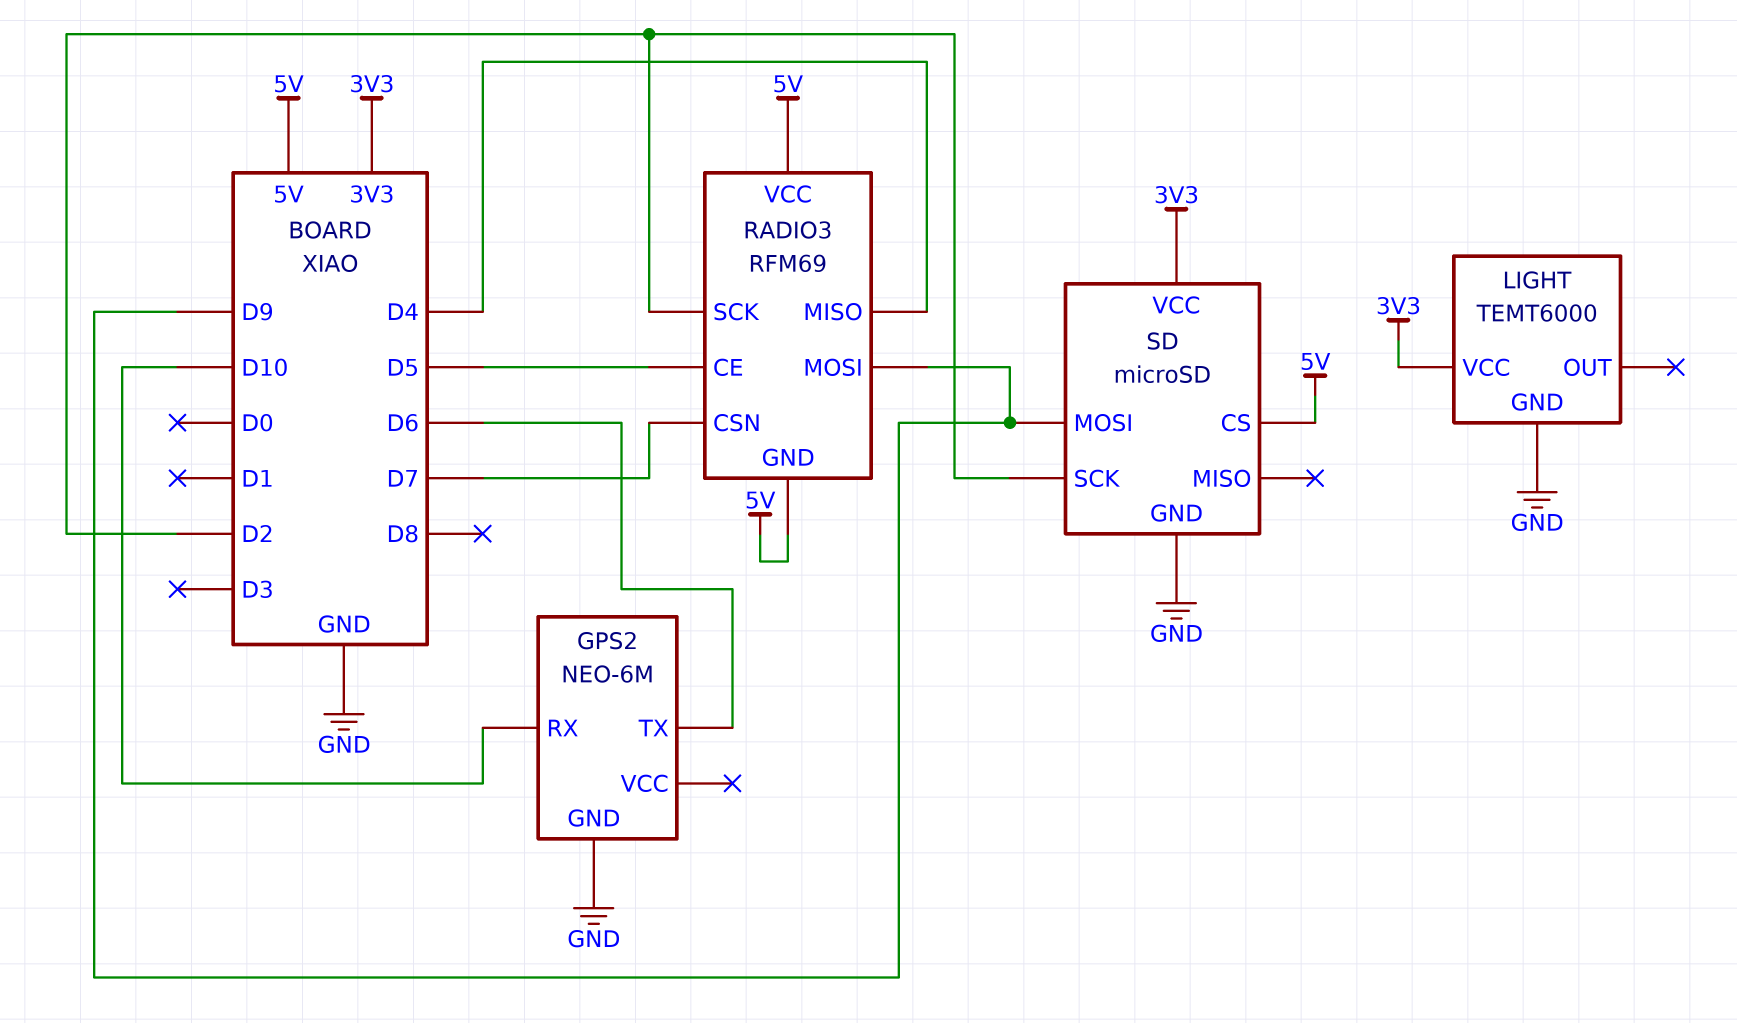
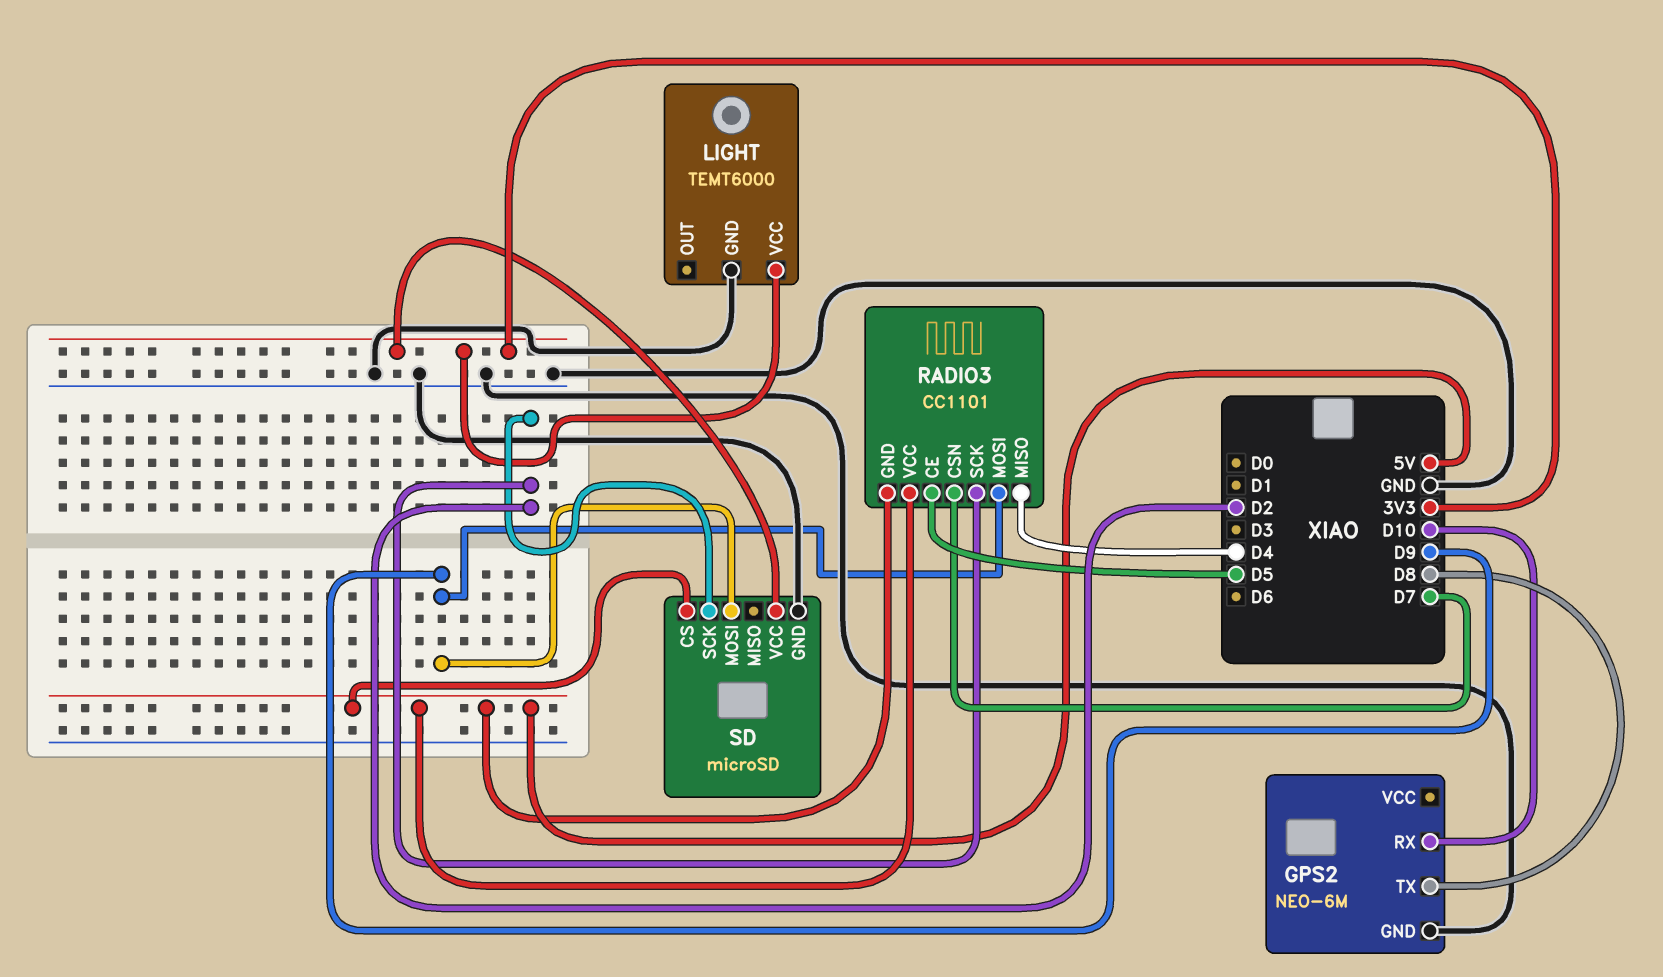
GPS2 pin TX: D6 -> D8
RADIO3: RFM69 -> CC1101

